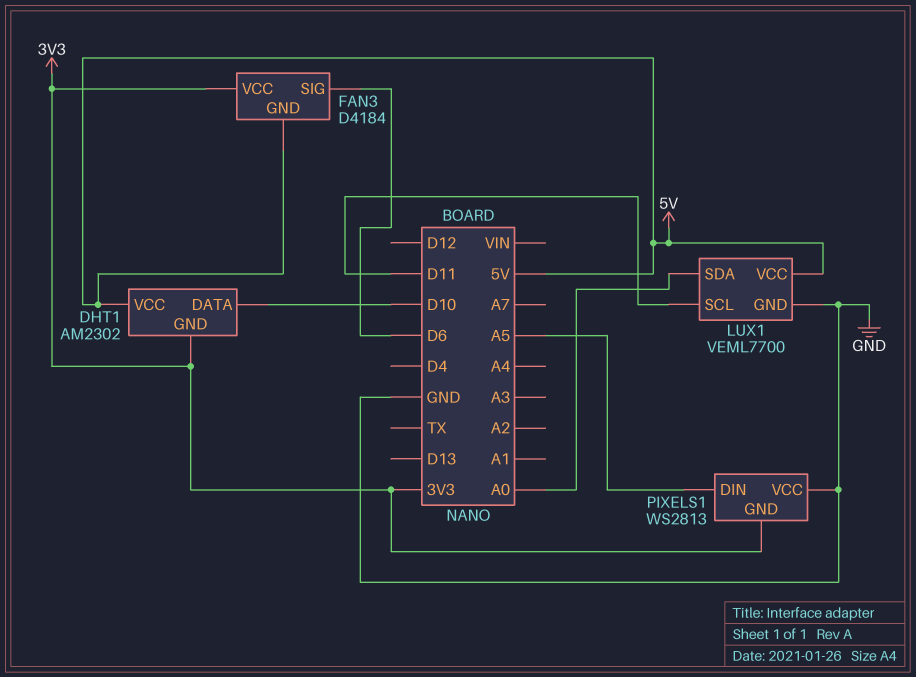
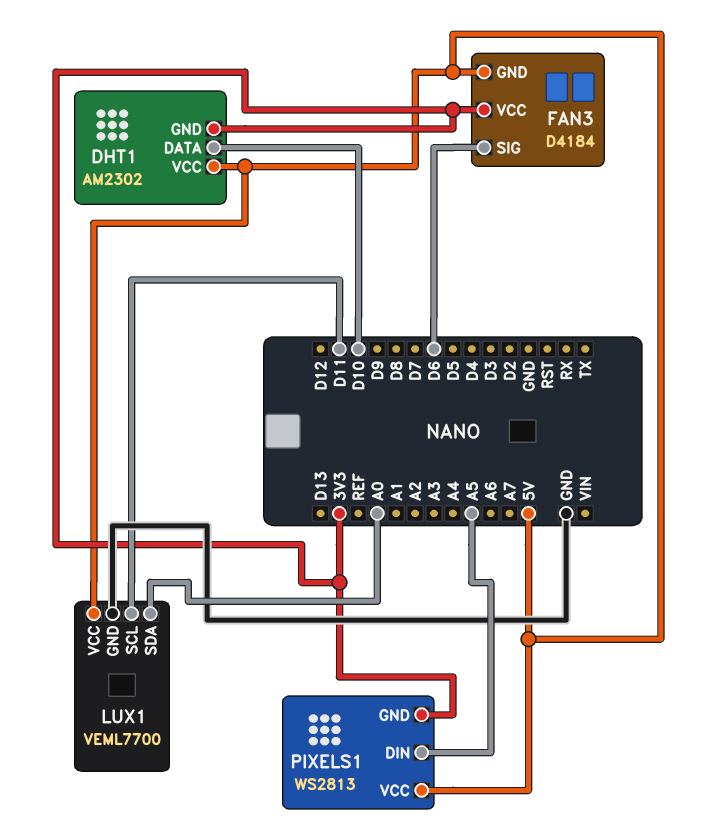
PIXELS1 pin VCC: GND -> 5V

